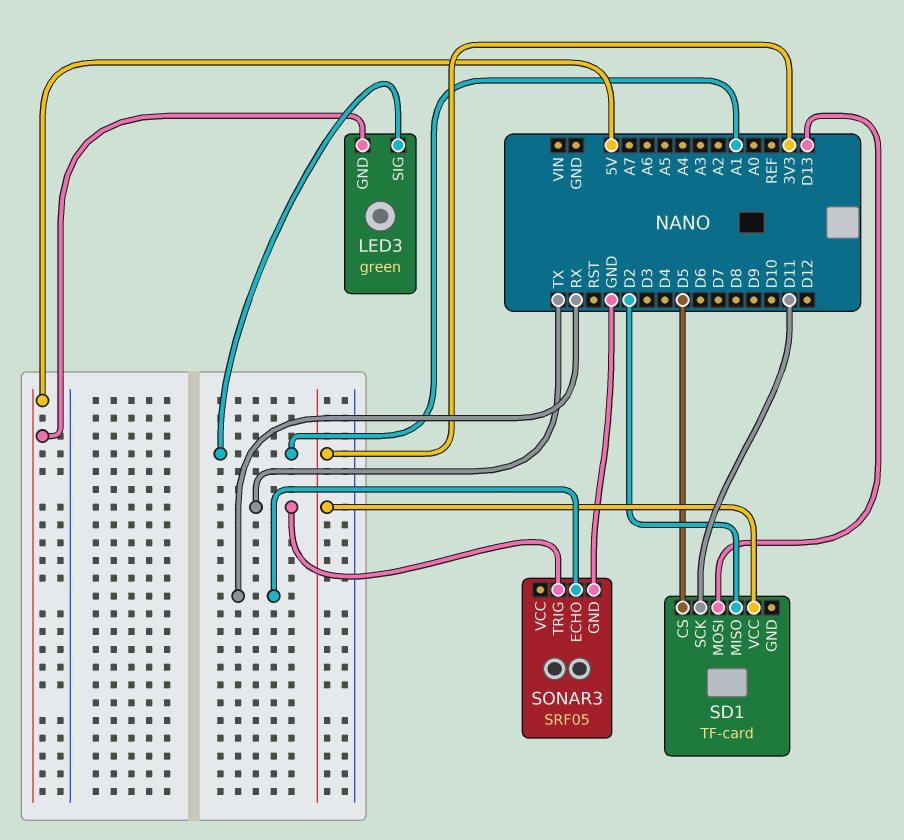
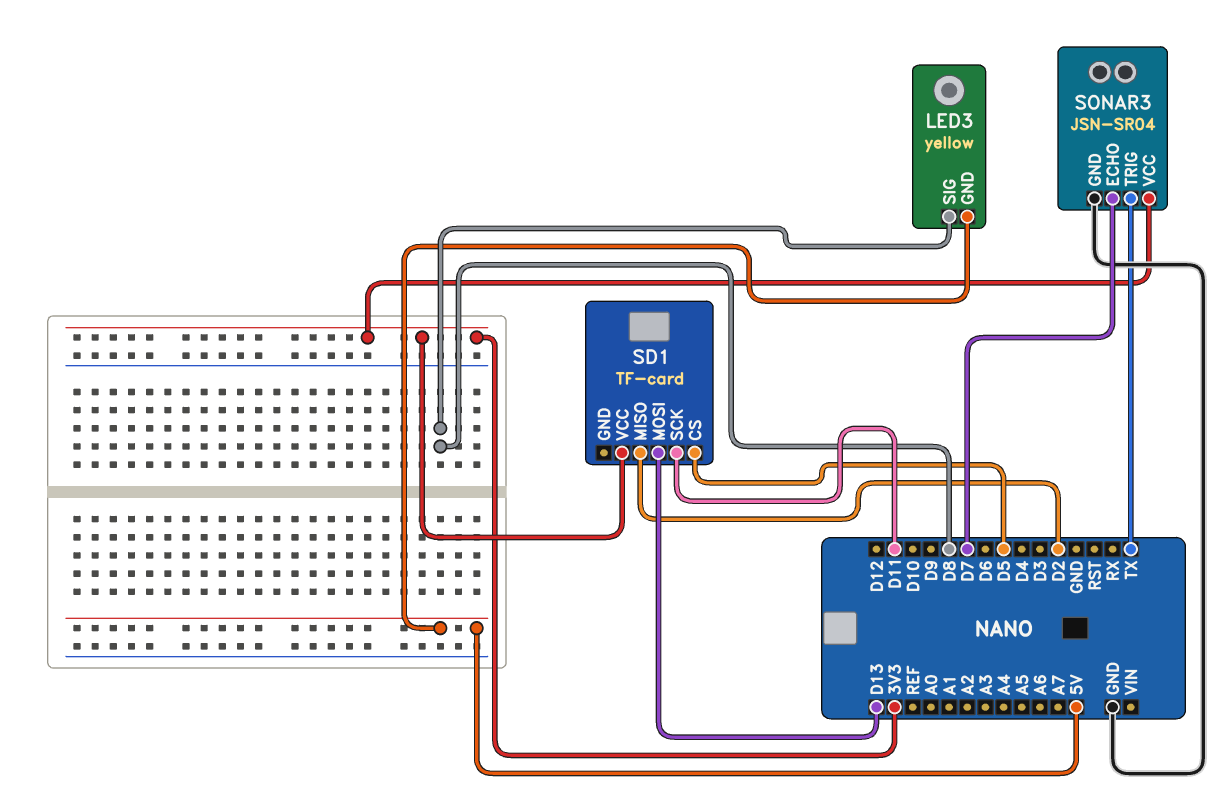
LED3: green -> yellow
LED3 pin SIG: A1 -> D8
SONAR3: SRF05 -> JSN-SR04
SONAR3 pin ECHO: RX -> D7
SONAR3 pin VCC: none -> 3V3

